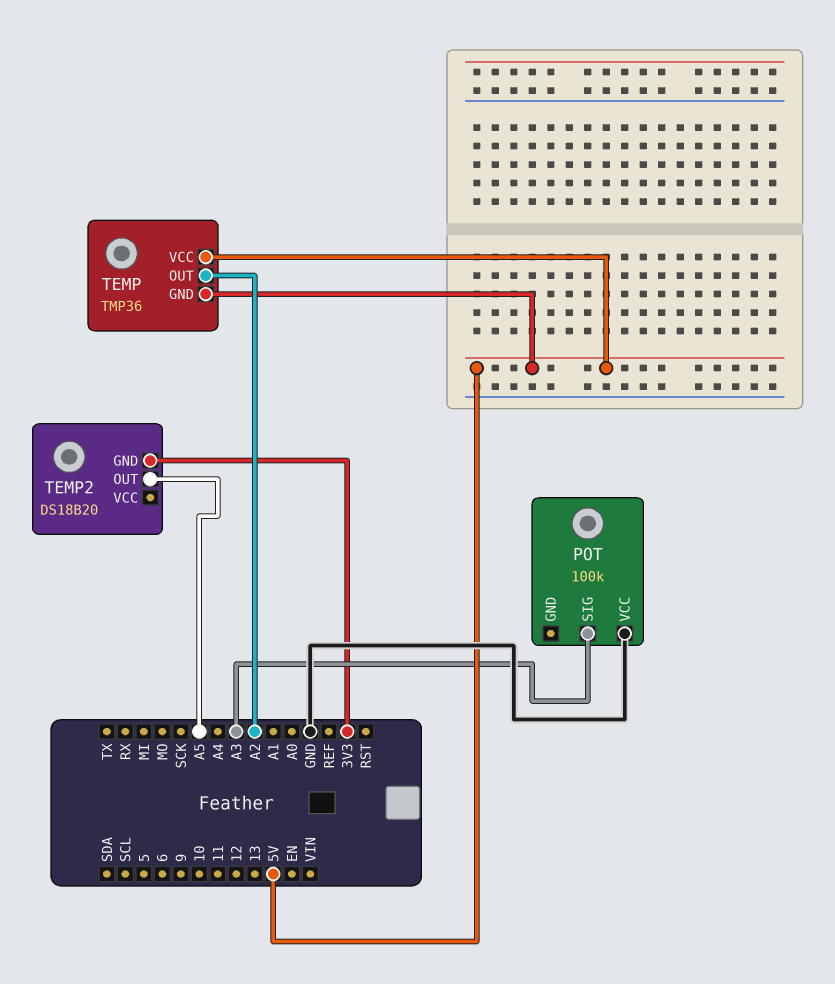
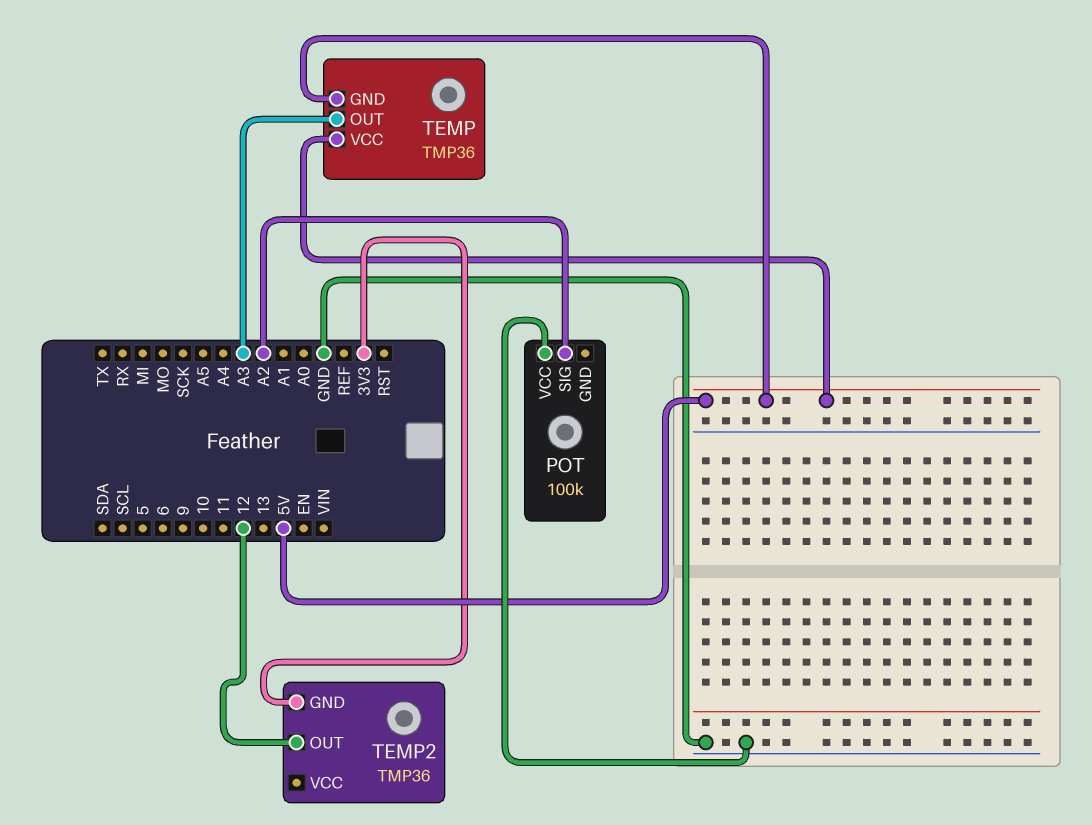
POT pin SIG: A3 -> A2
TEMP pin OUT: A2 -> A3
TEMP2: DS18B20 -> TMP36
TEMP2 pin OUT: A5 -> 12

